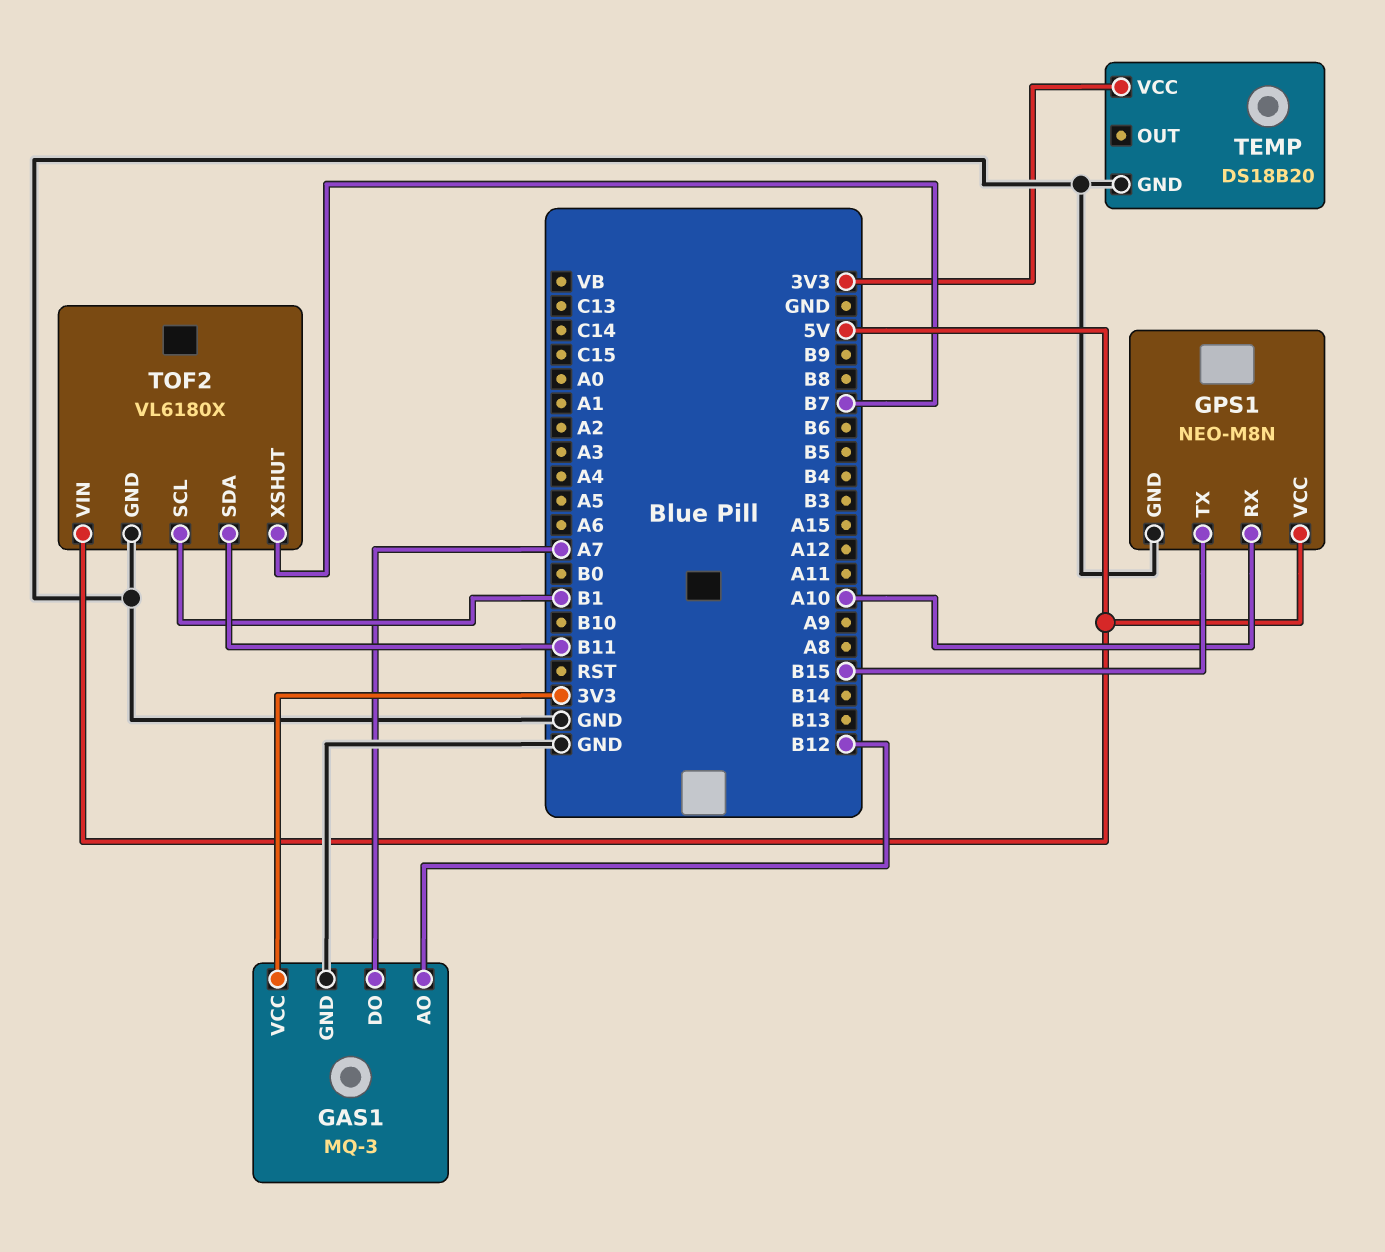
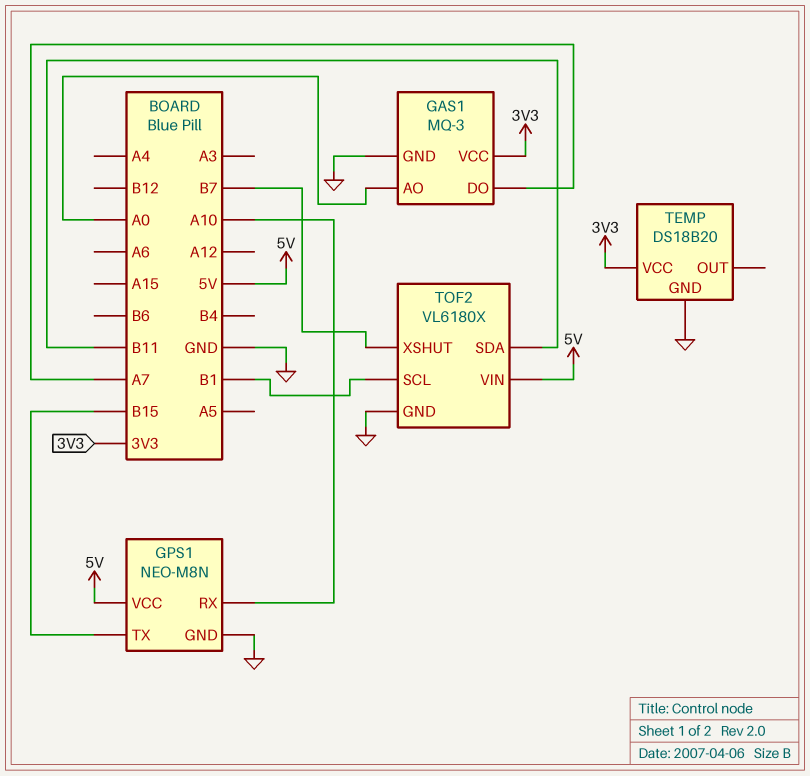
GAS1 pin AO: B12 -> A0

